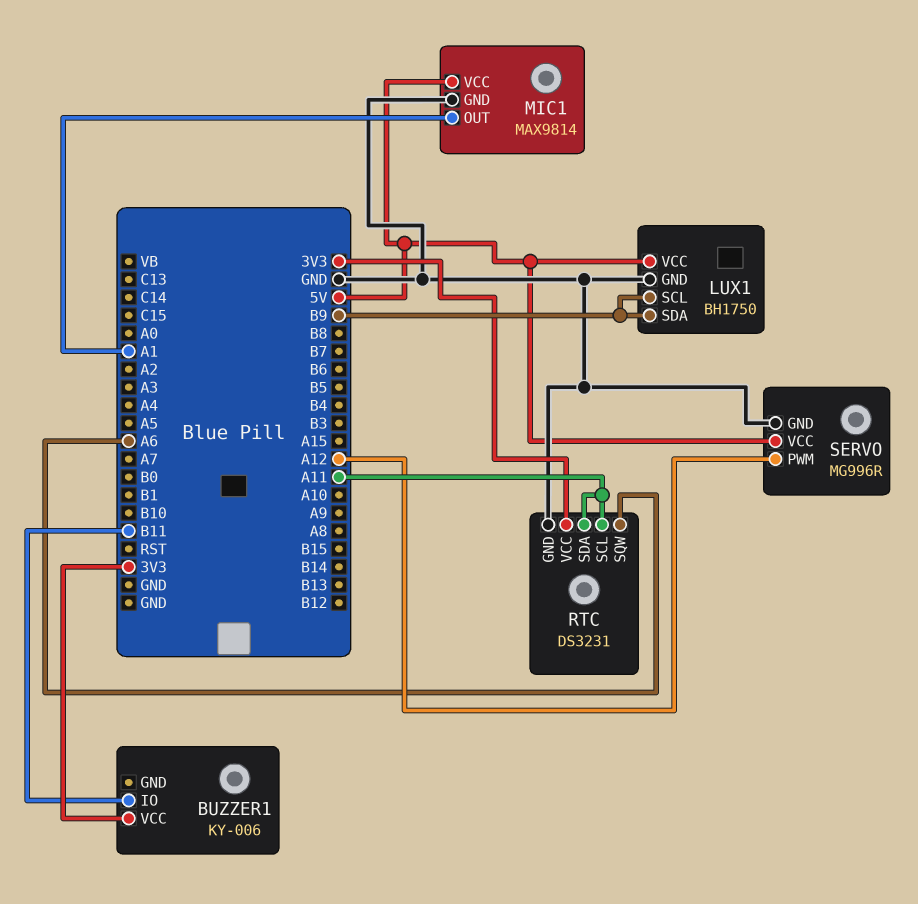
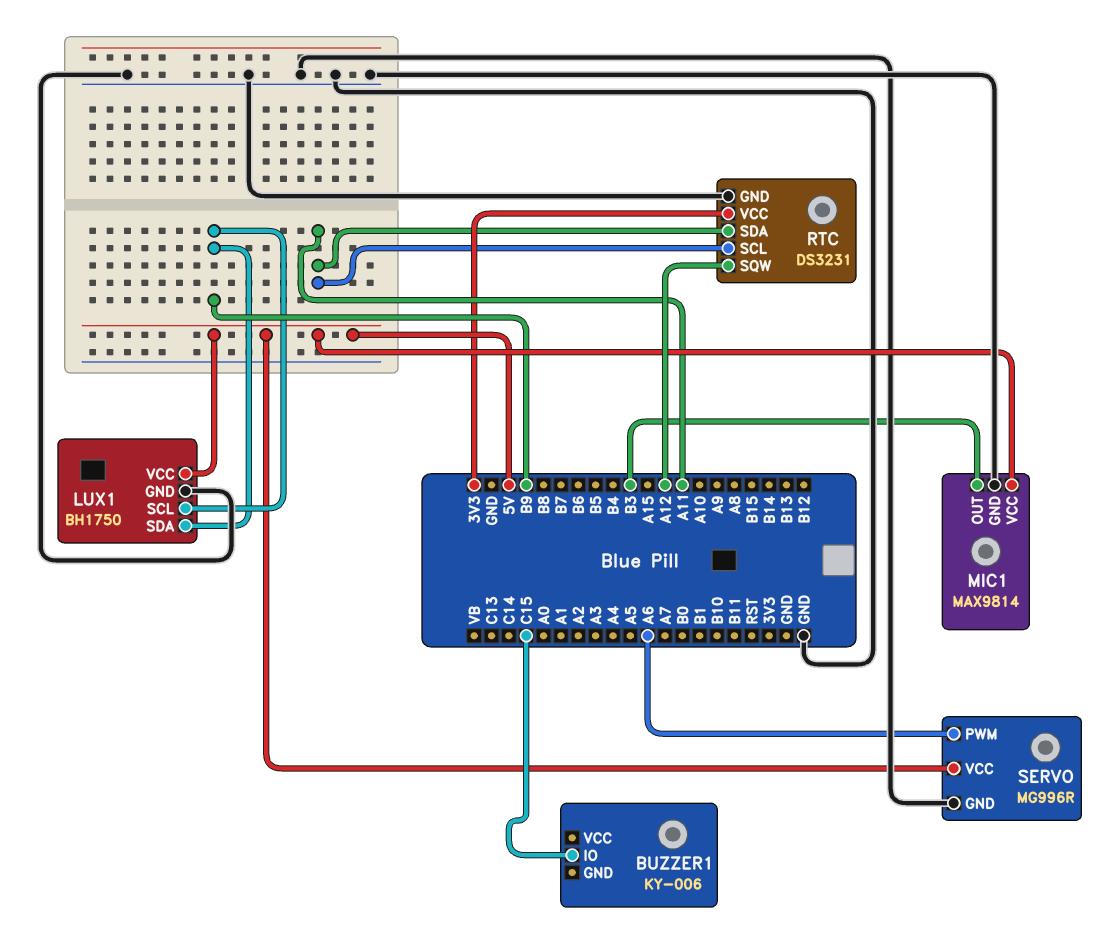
BUZZER1 pin IO: B11 -> C15
BUZZER1 pin VCC: 3V3 -> none
MIC1 pin OUT: A1 -> B3
RTC pin SQW: A6 -> A12
SERVO pin PWM: A12 -> A6

